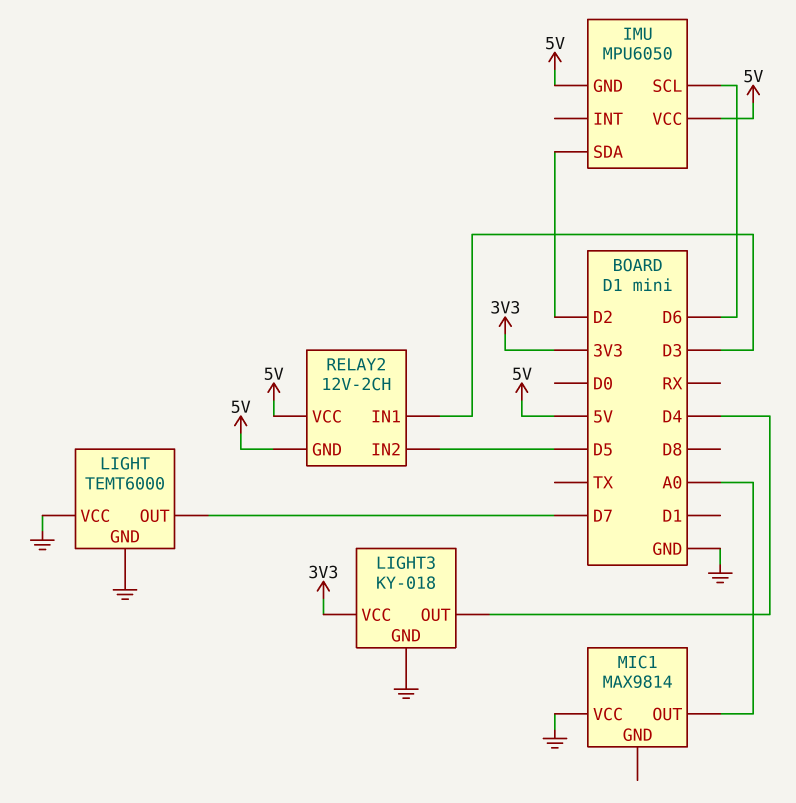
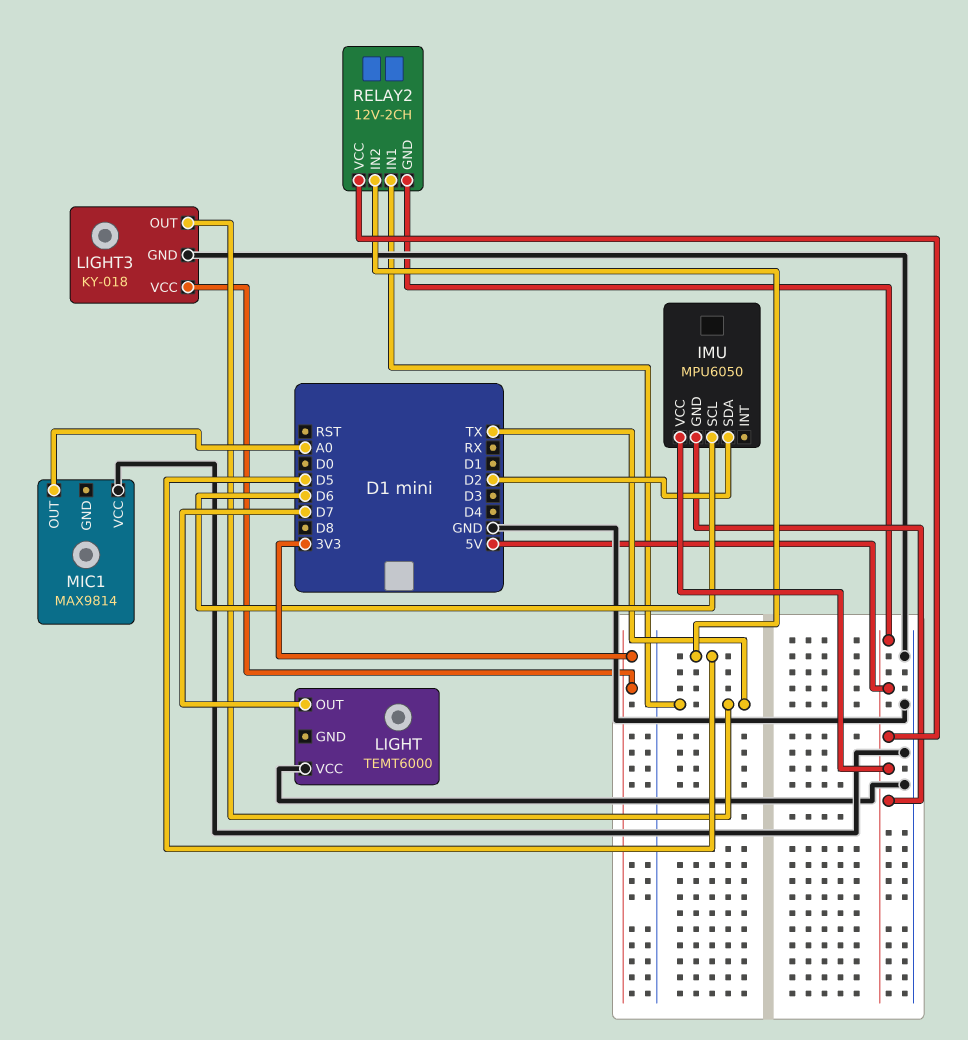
LIGHT pin GND: GND -> none
LIGHT3 pin OUT: D4 -> TX
RELAY2 pin IN1: D3 -> TX

